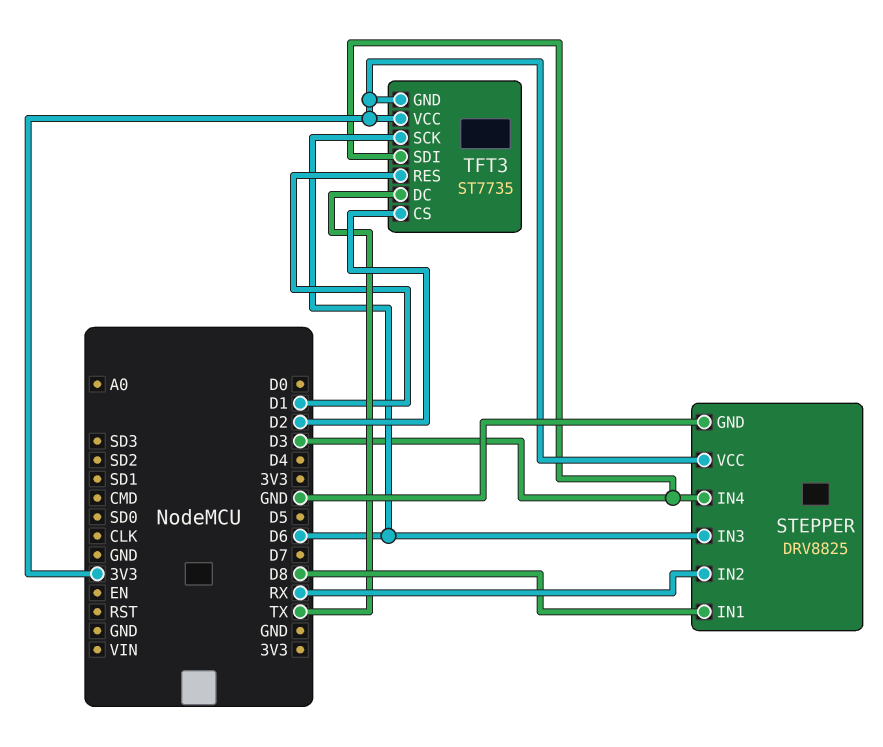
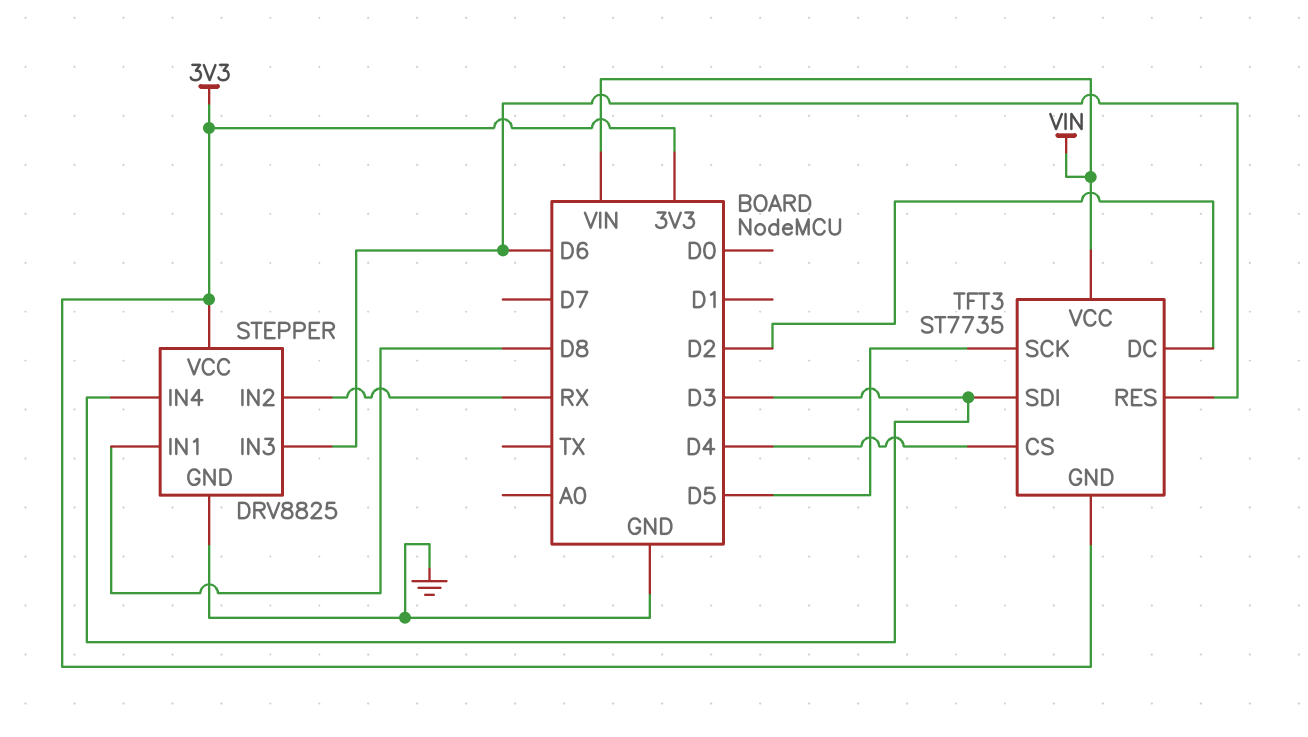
TFT3 pin CS: D2 -> D4
TFT3 pin DC: TX -> D2
TFT3 pin RES: D1 -> D6
TFT3 pin SCK: D6 -> D5
TFT3 pin VCC: 3V3 -> VIN

